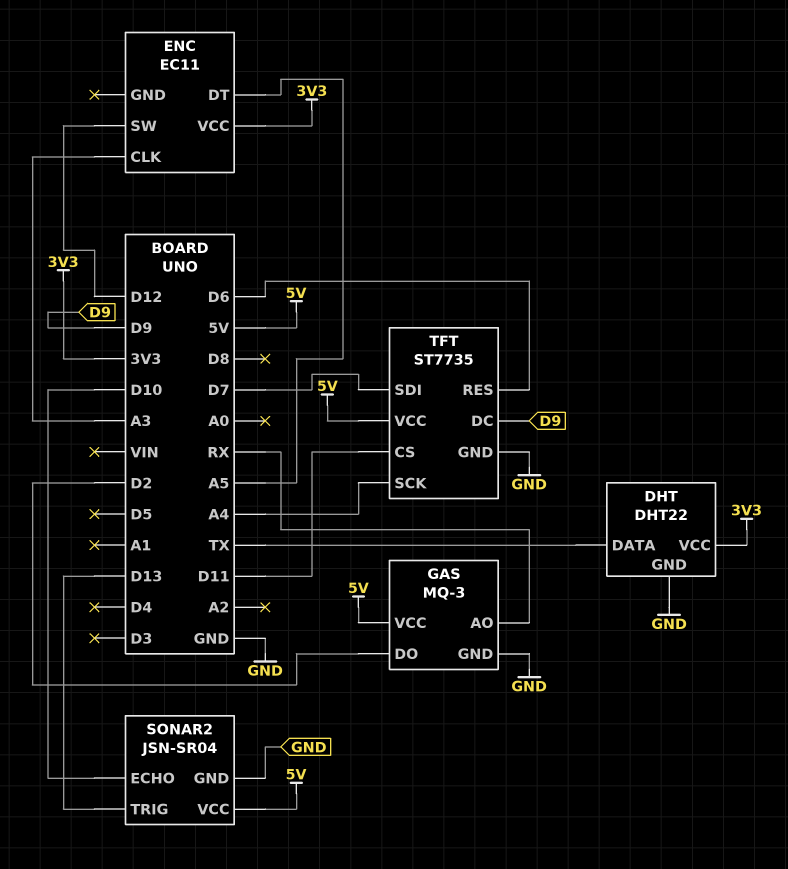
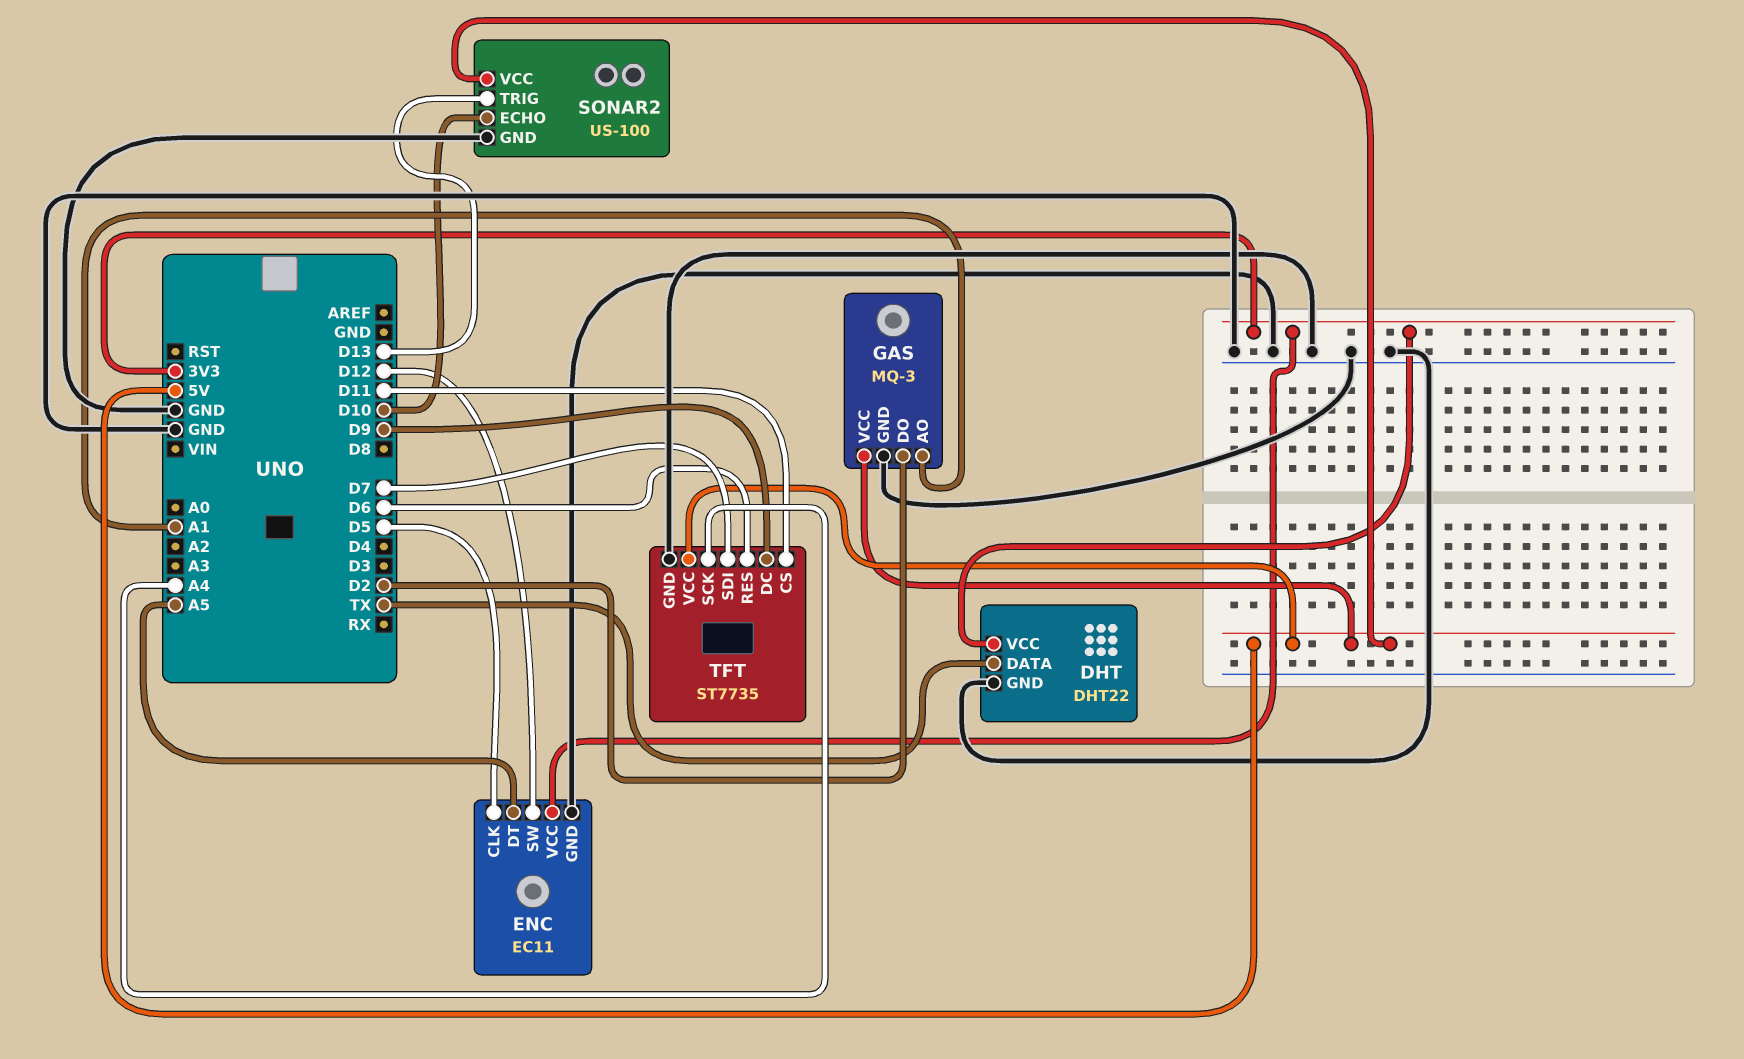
ENC pin CLK: A3 -> D5
ENC pin GND: none -> GND
GAS pin AO: RX -> A1
SONAR2: JSN-SR04 -> US-100

